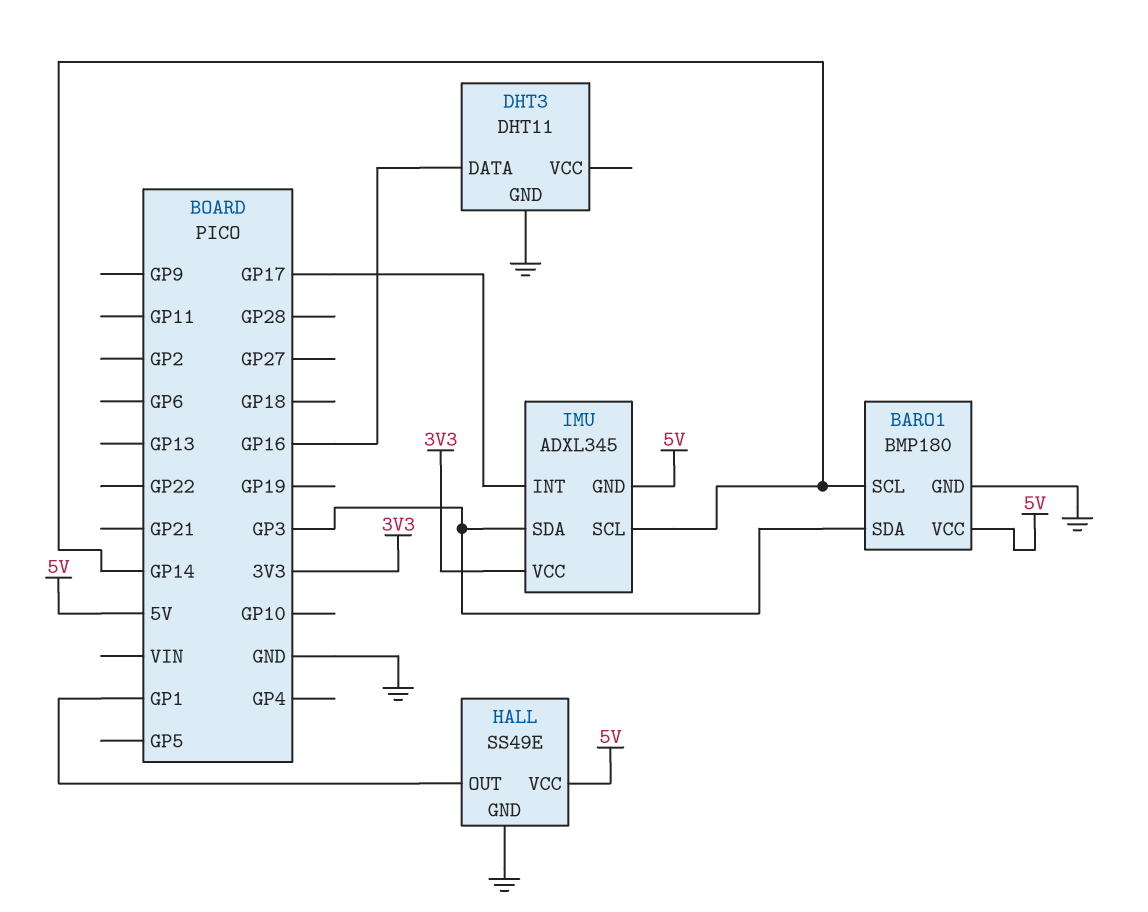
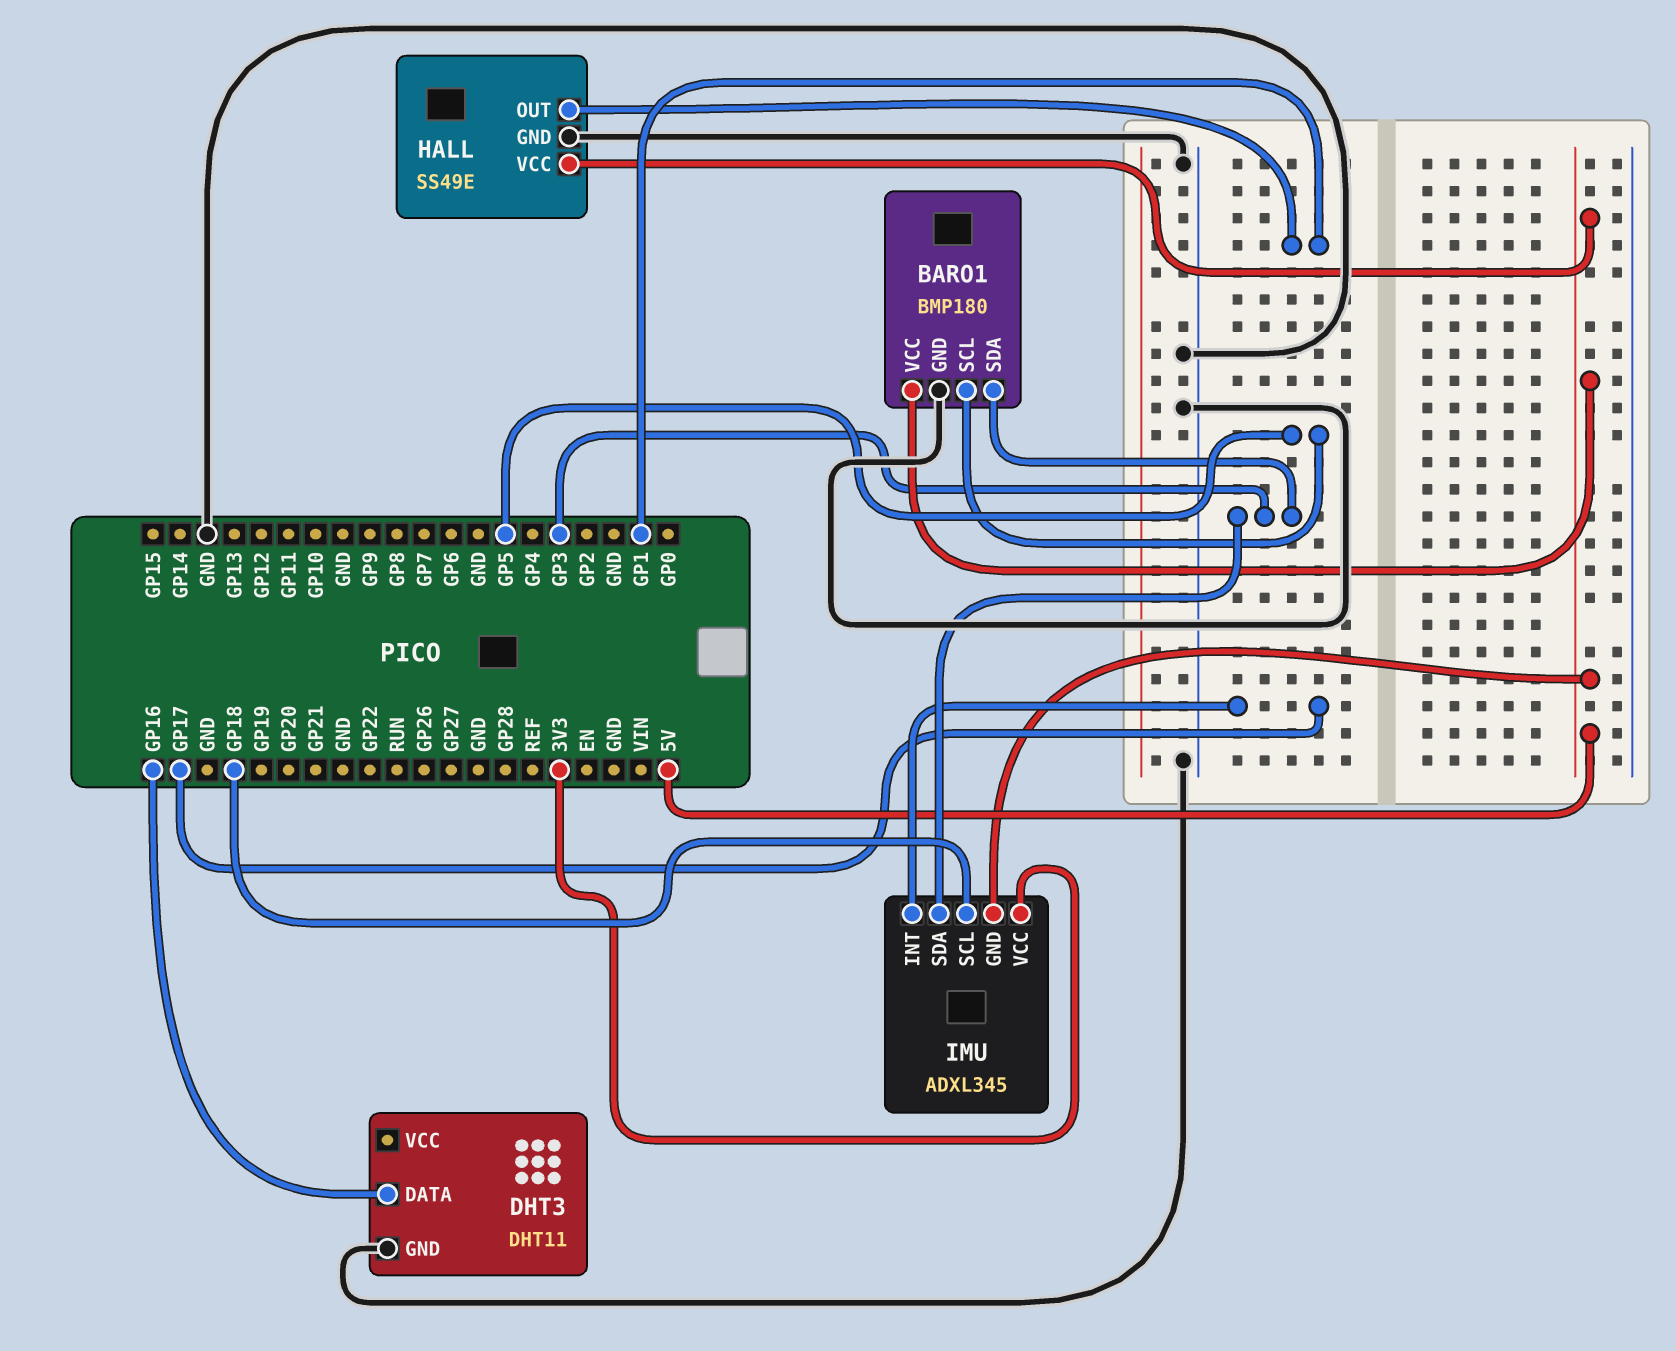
BARO1 pin SCL: GP14 -> GP5
IMU pin SCL: GP14 -> GP18

